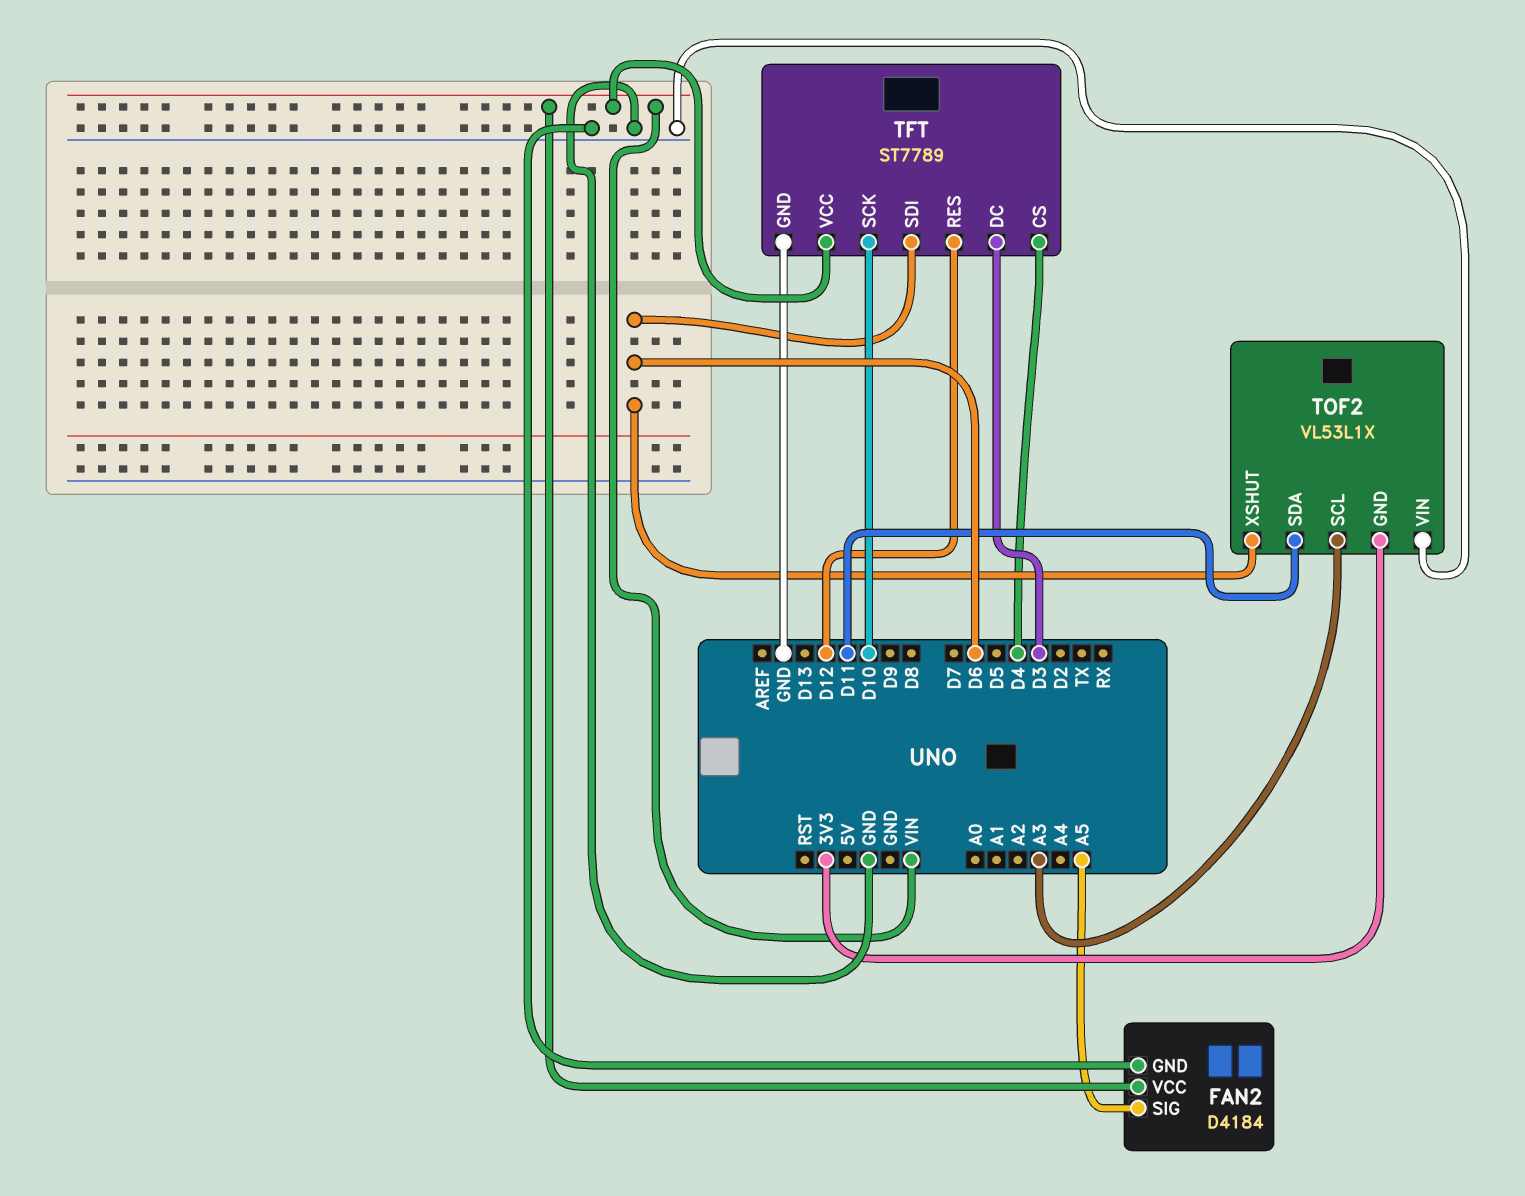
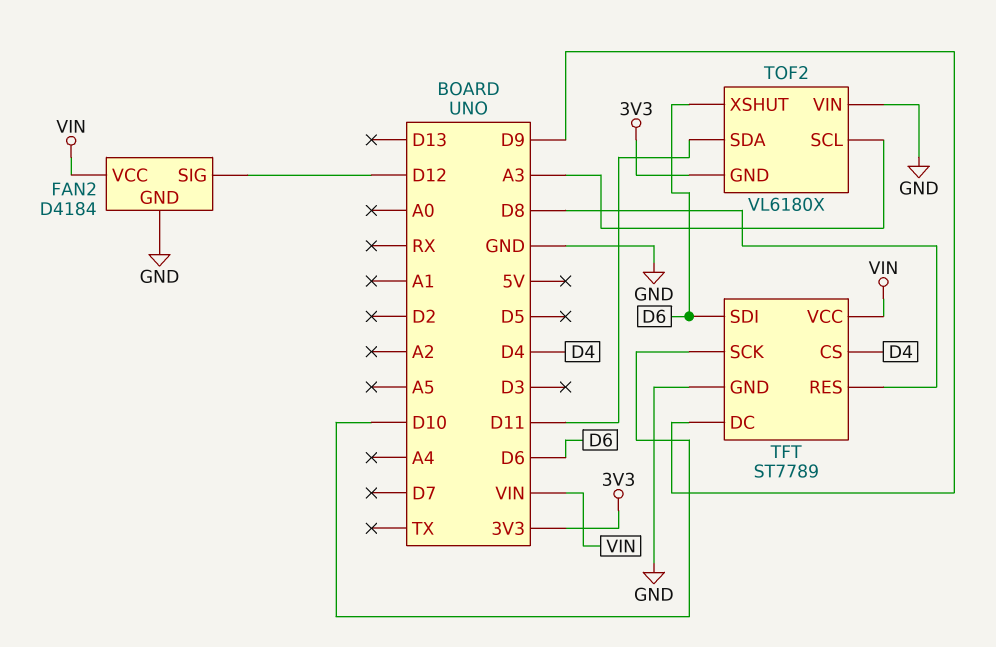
FAN2 pin SIG: A5 -> D12
TFT pin DC: D3 -> D9
TFT pin RES: D12 -> D8
TOF2: VL53L1X -> VL6180X

